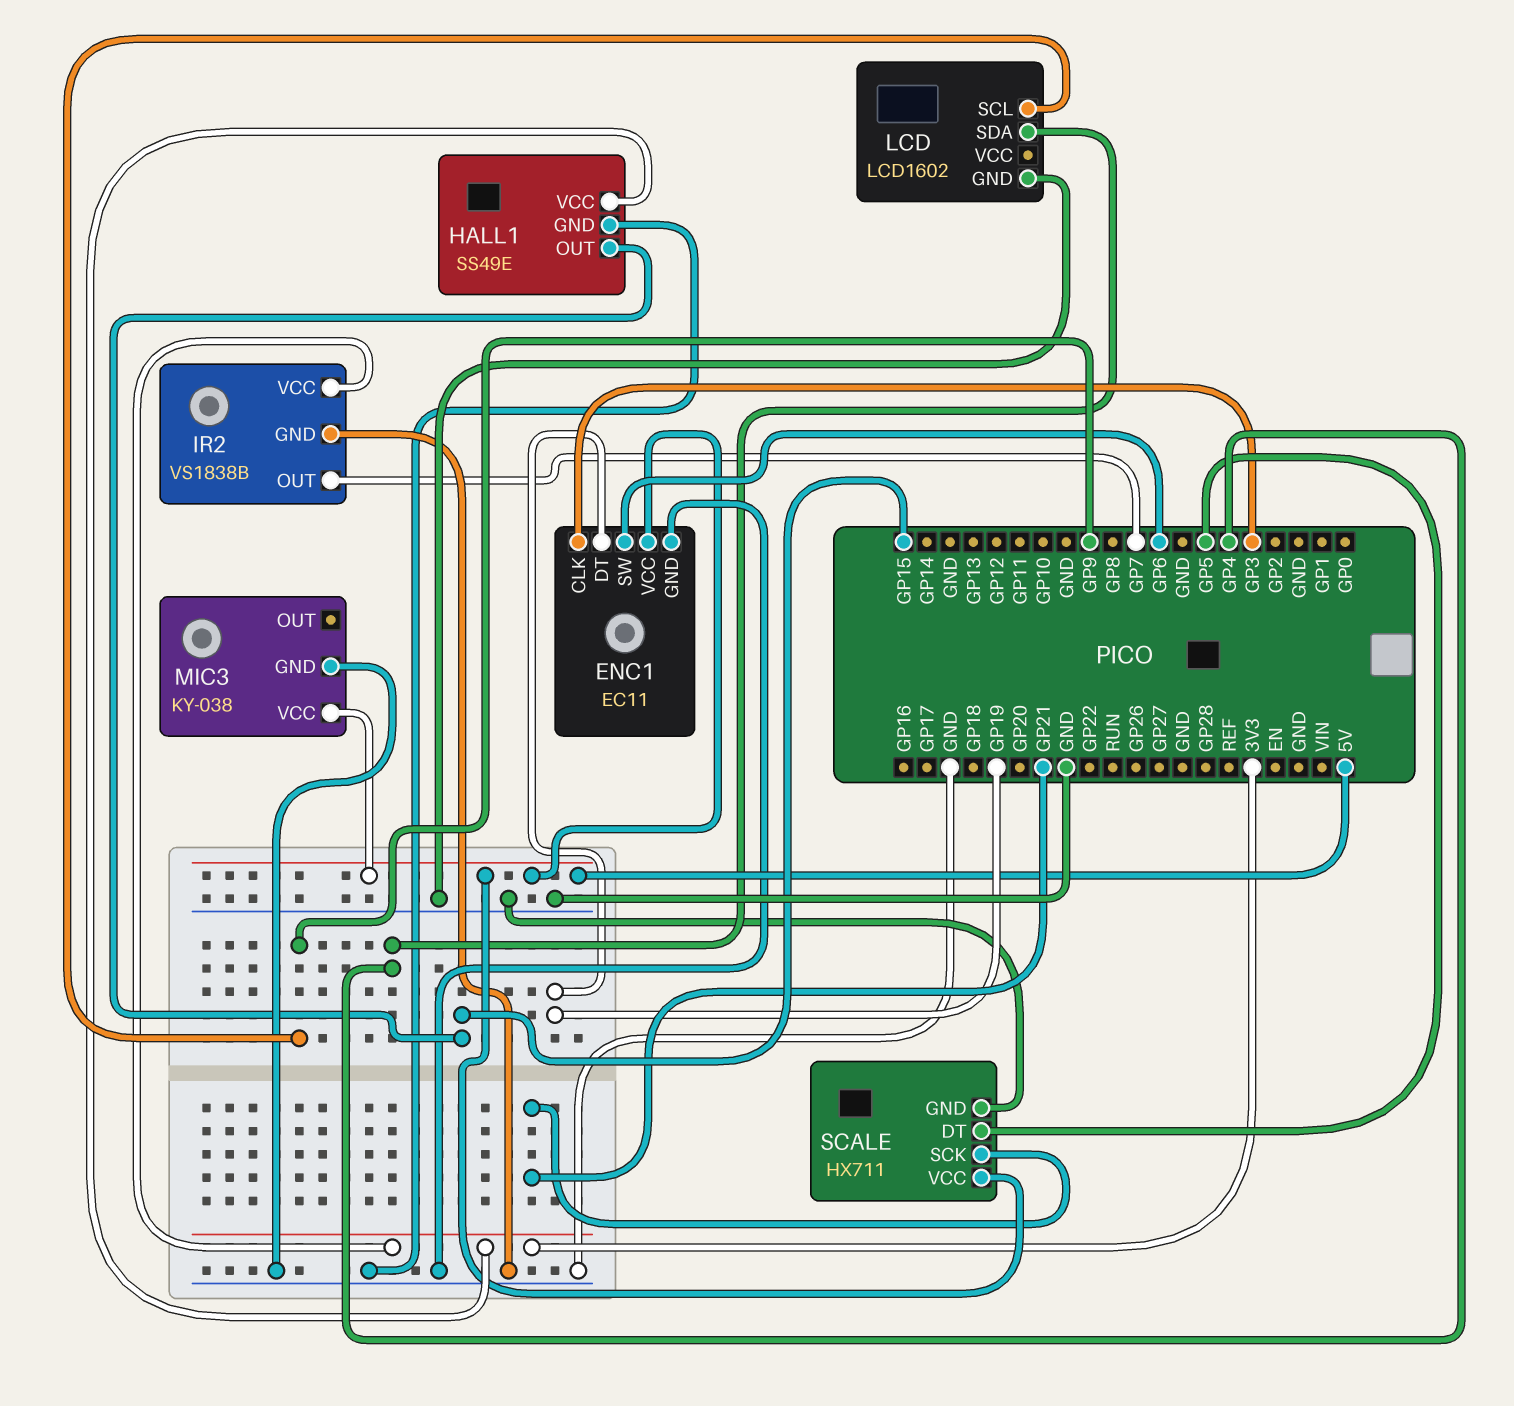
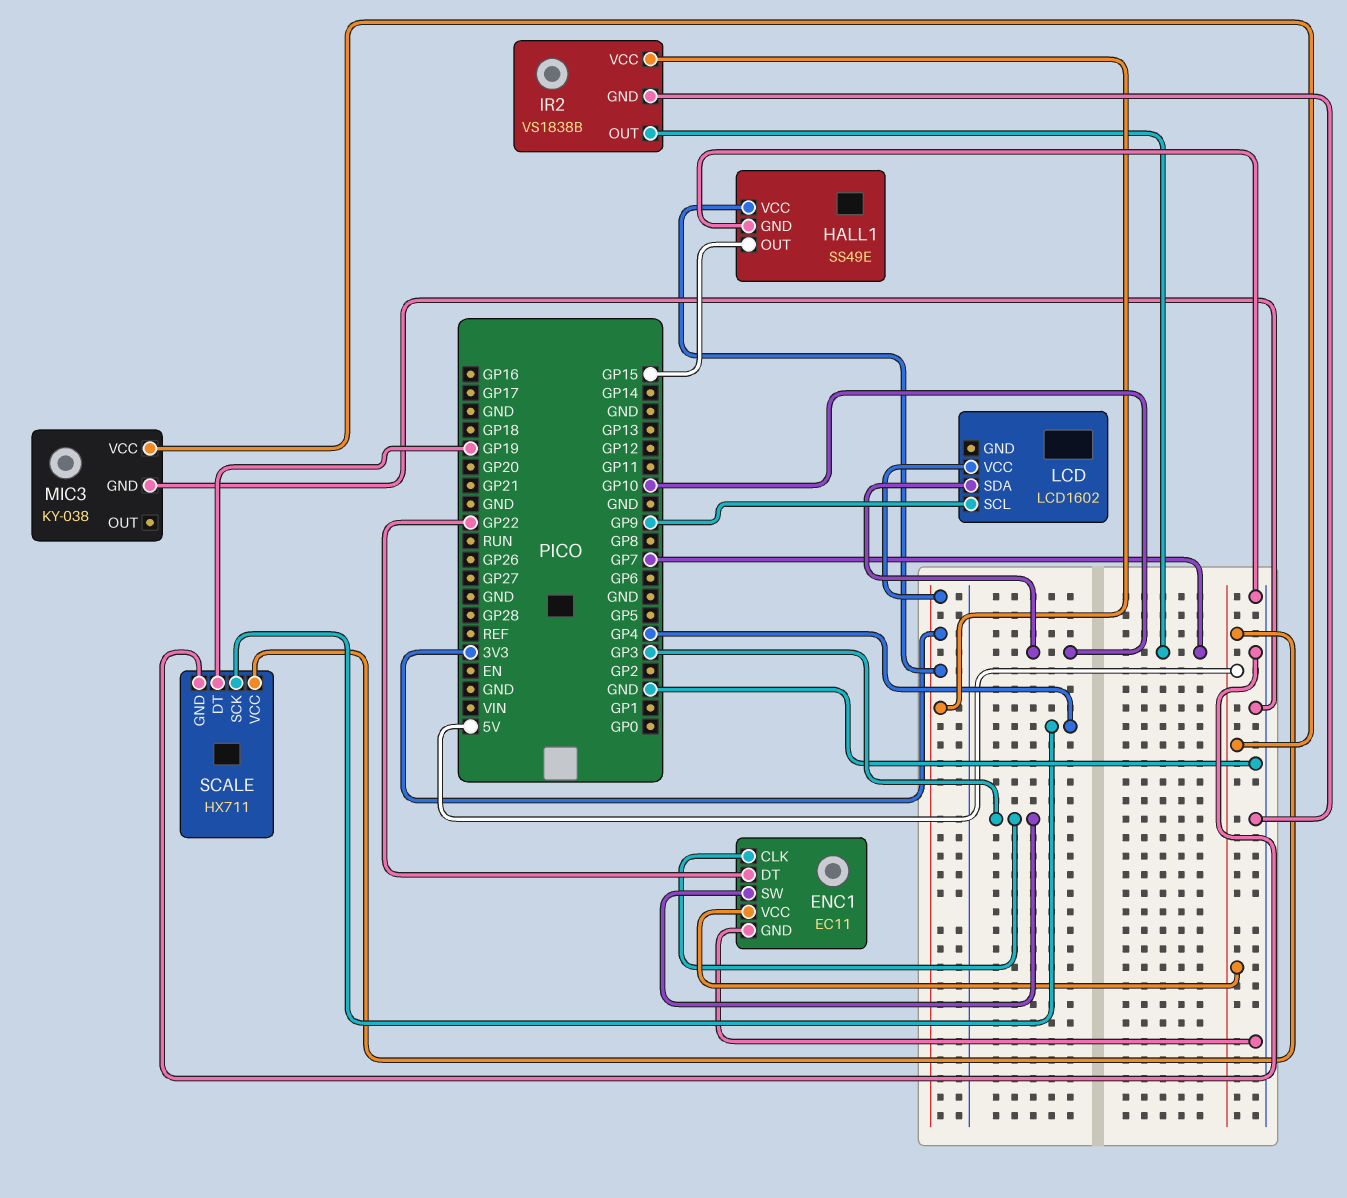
ENC1 pin DT: GP19 -> GP22
ENC1 pin SW: GP6 -> GP3
LCD pin GND: GND -> none
LCD pin SDA: GP4 -> GP10
LCD pin VCC: none -> 3V3
SCALE pin DT: GP5 -> GP19
SCALE pin SCK: GP21 -> GP4

